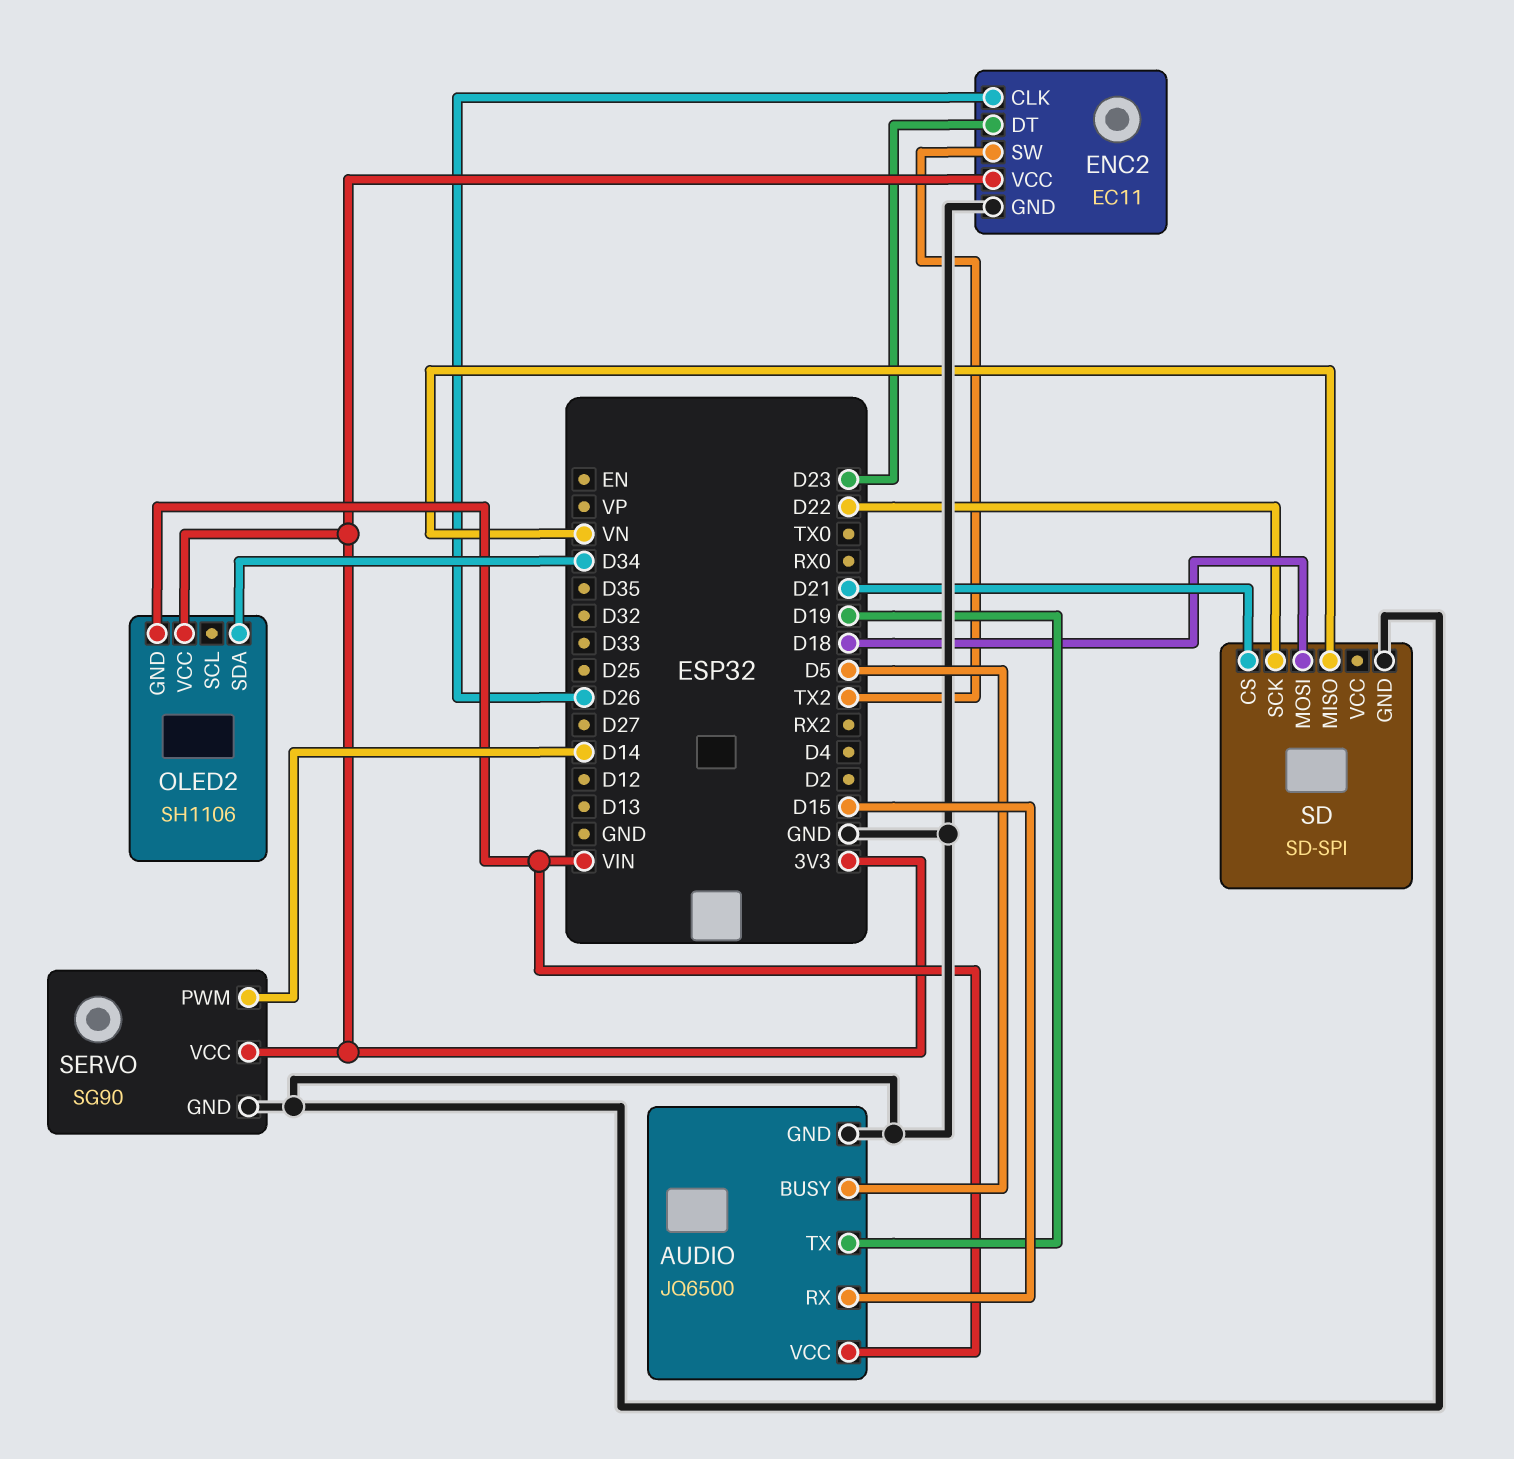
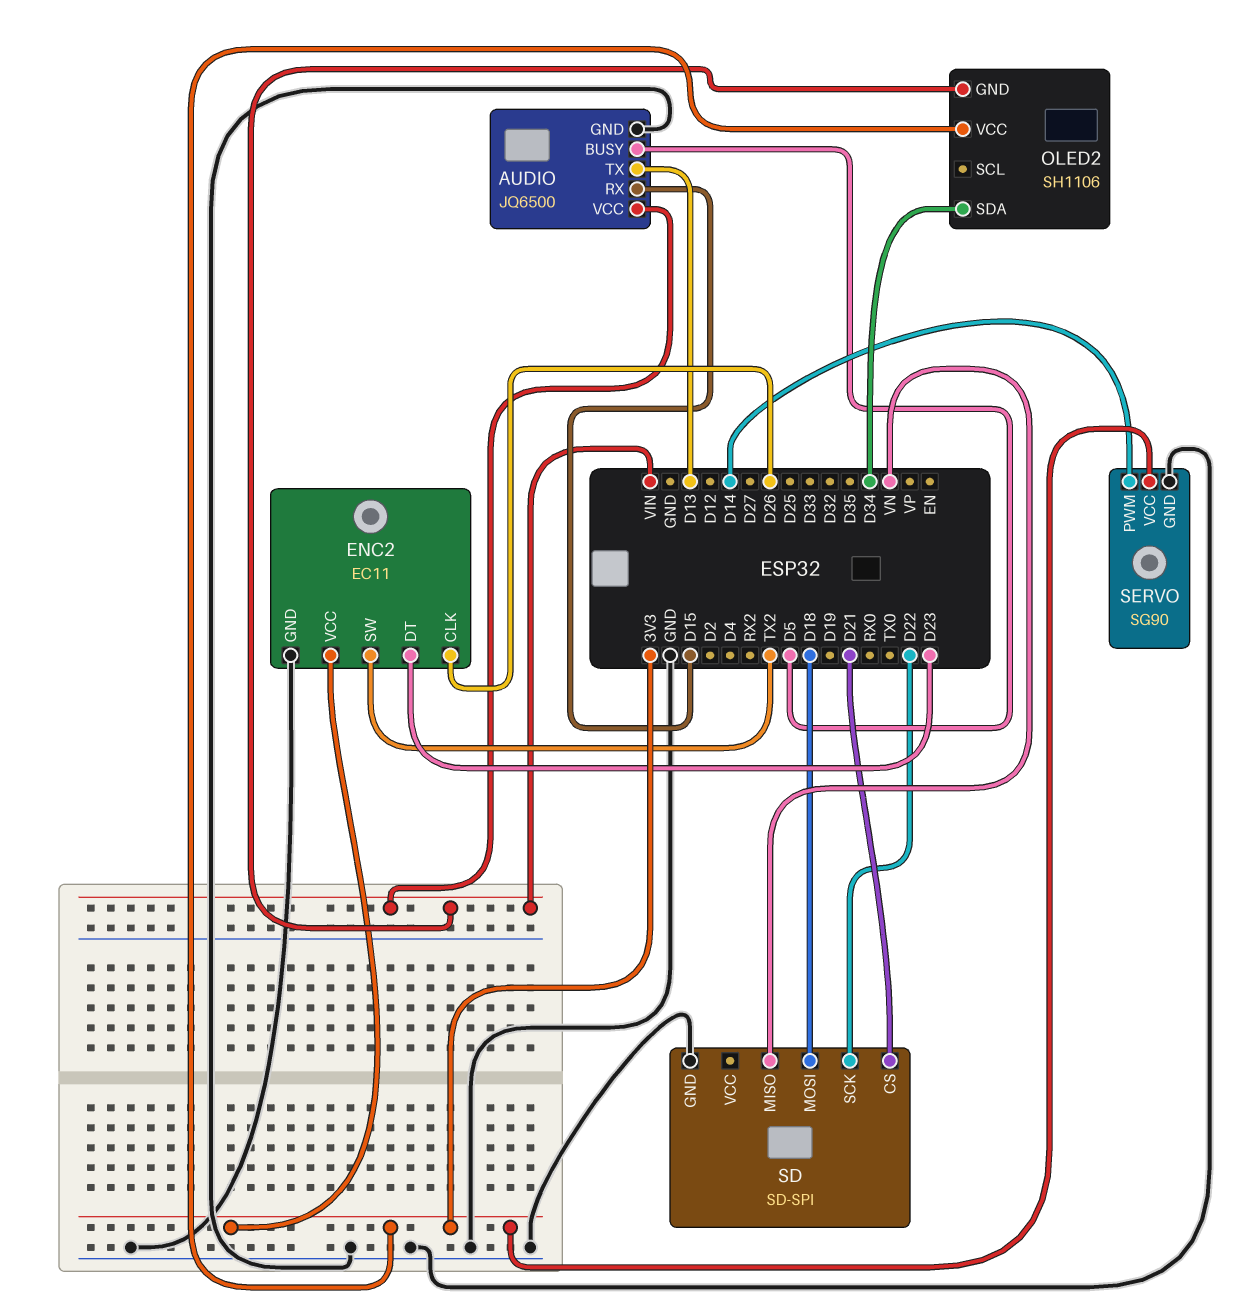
AUDIO pin TX: D19 -> D13

